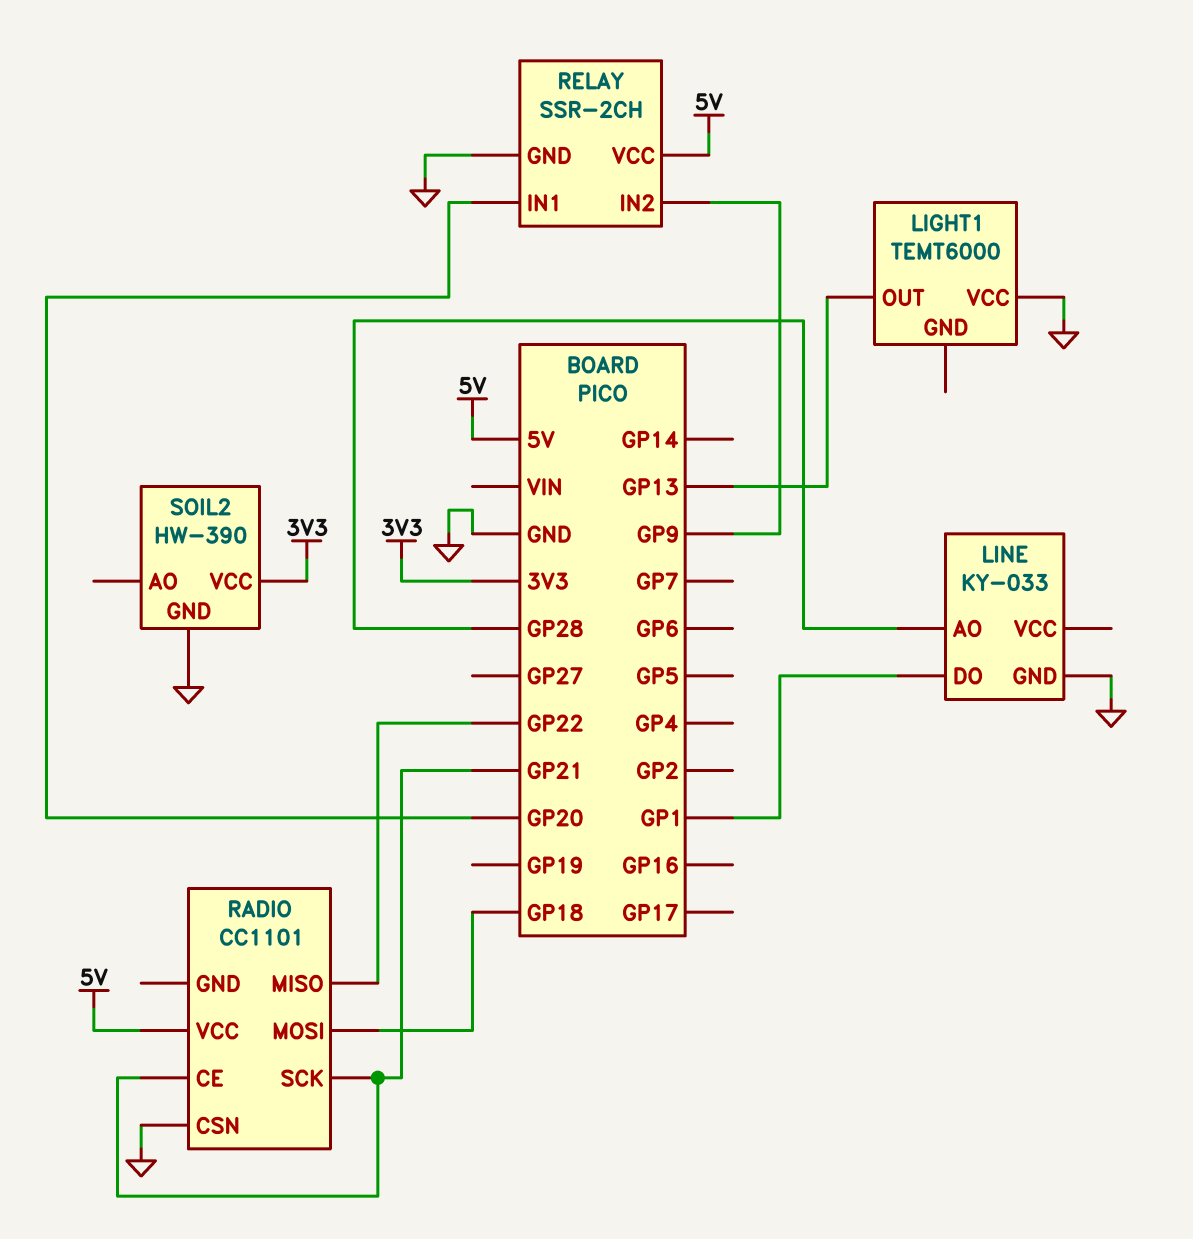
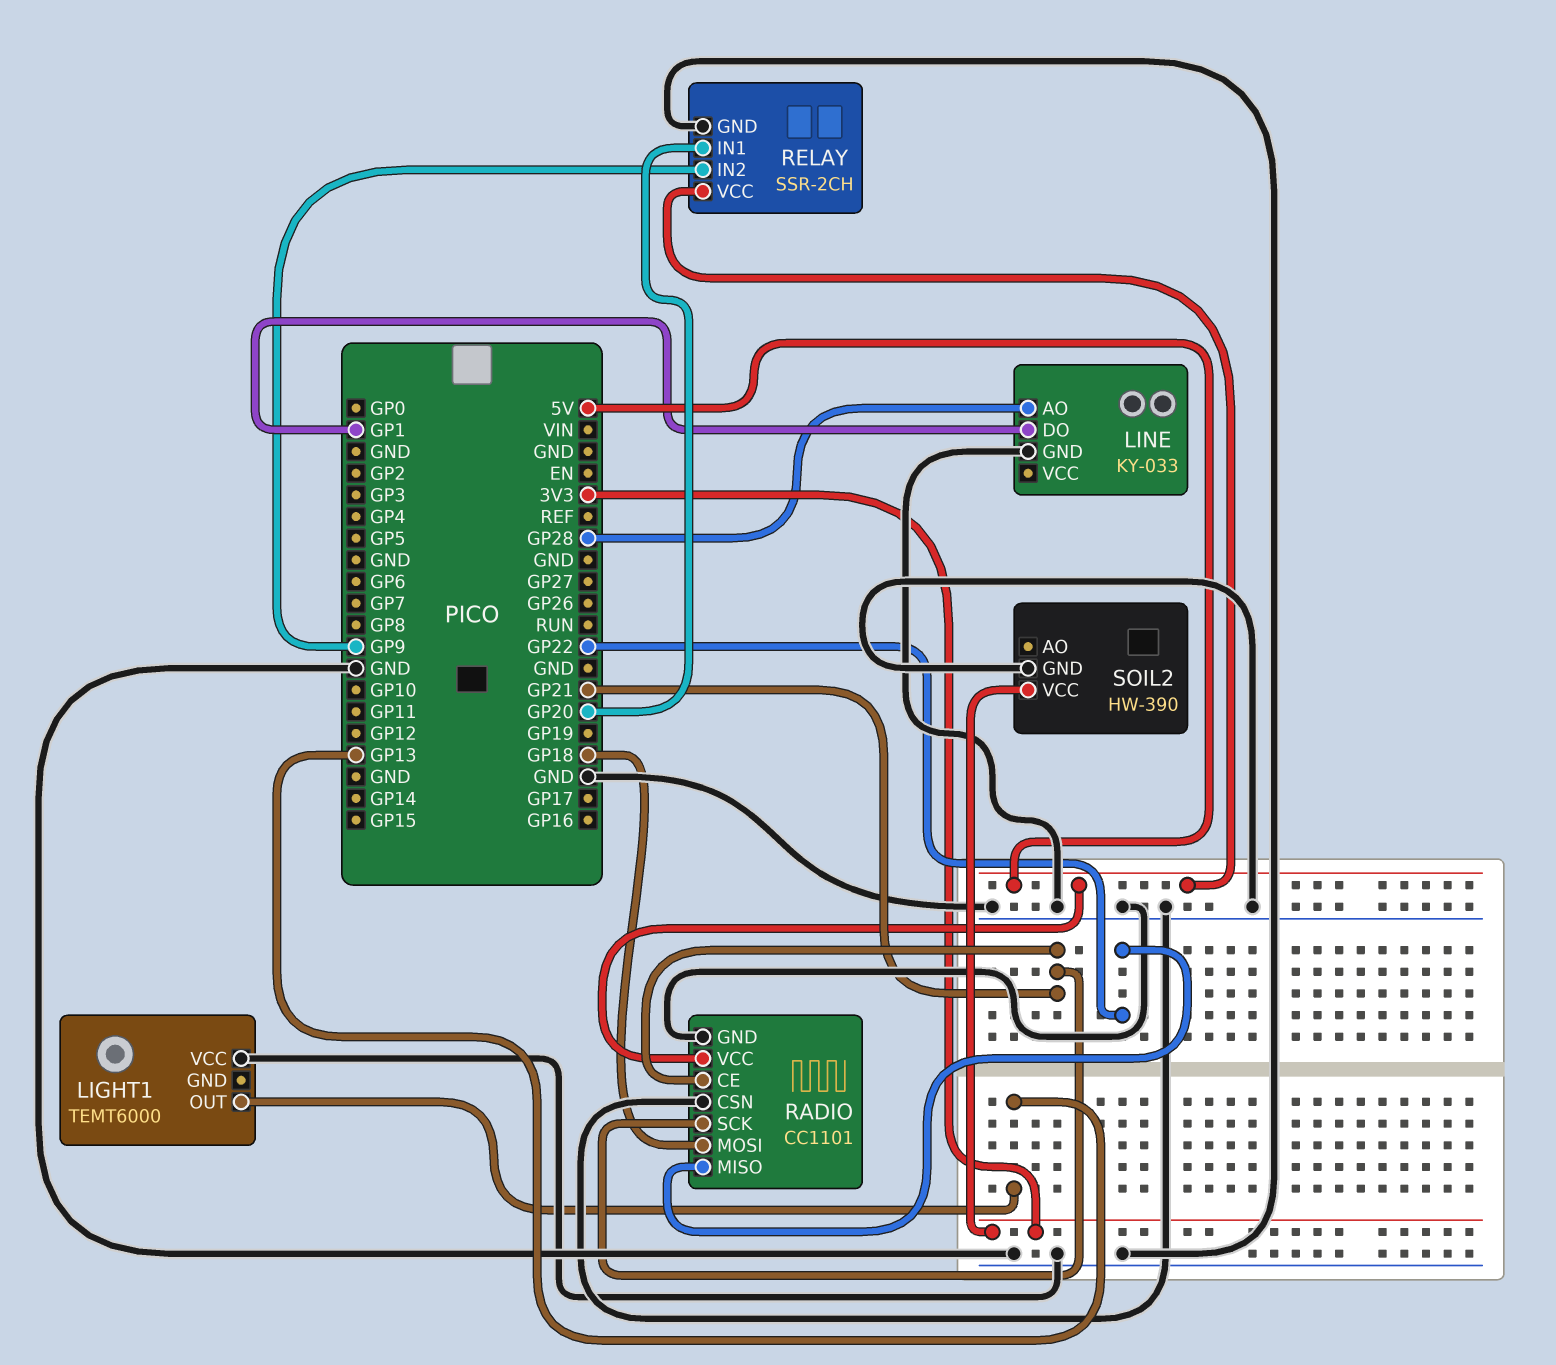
RADIO pin GND: none -> GND

